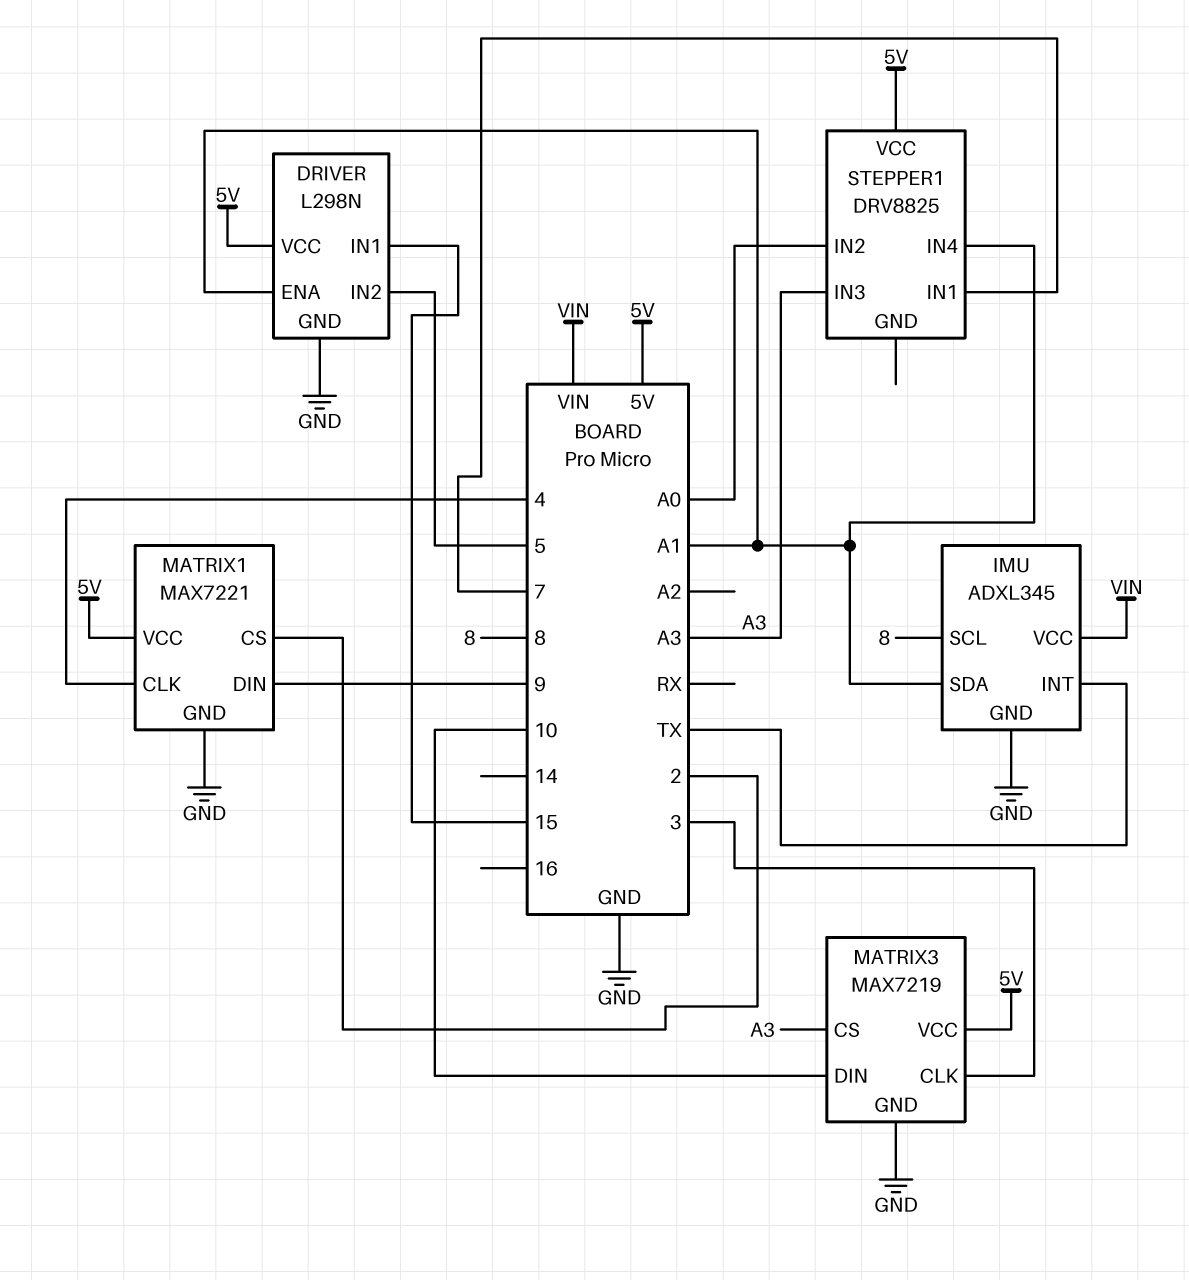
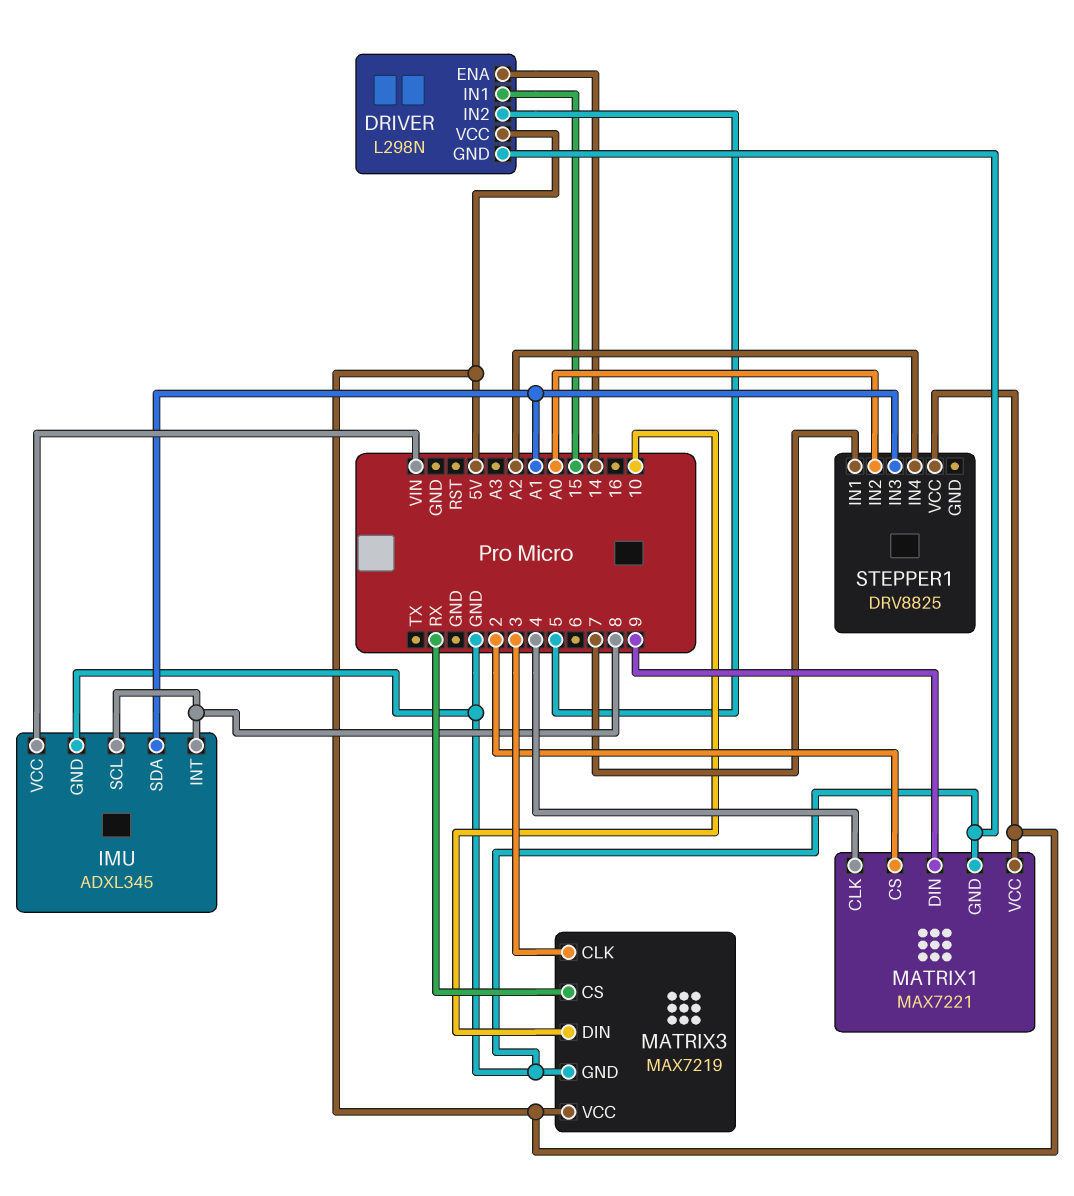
DRIVER pin ENA: A1 -> 14
IMU pin INT: TX -> 8
MATRIX3 pin CS: A3 -> RX
STEPPER1 pin IN3: A3 -> A1
STEPPER1 pin IN4: A1 -> A2

